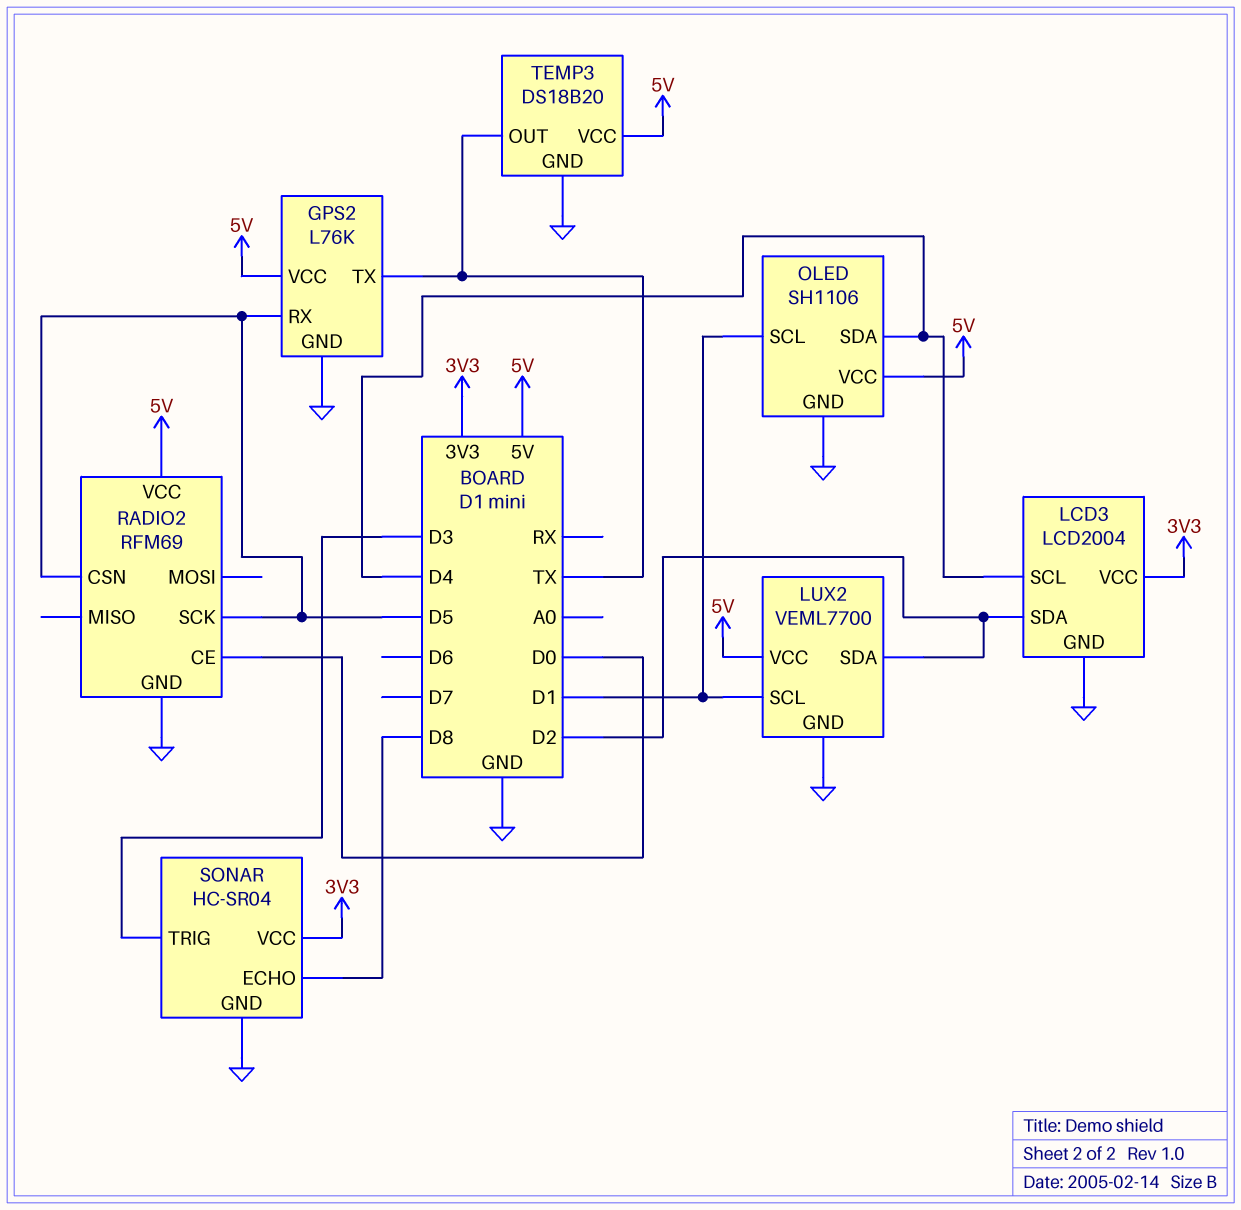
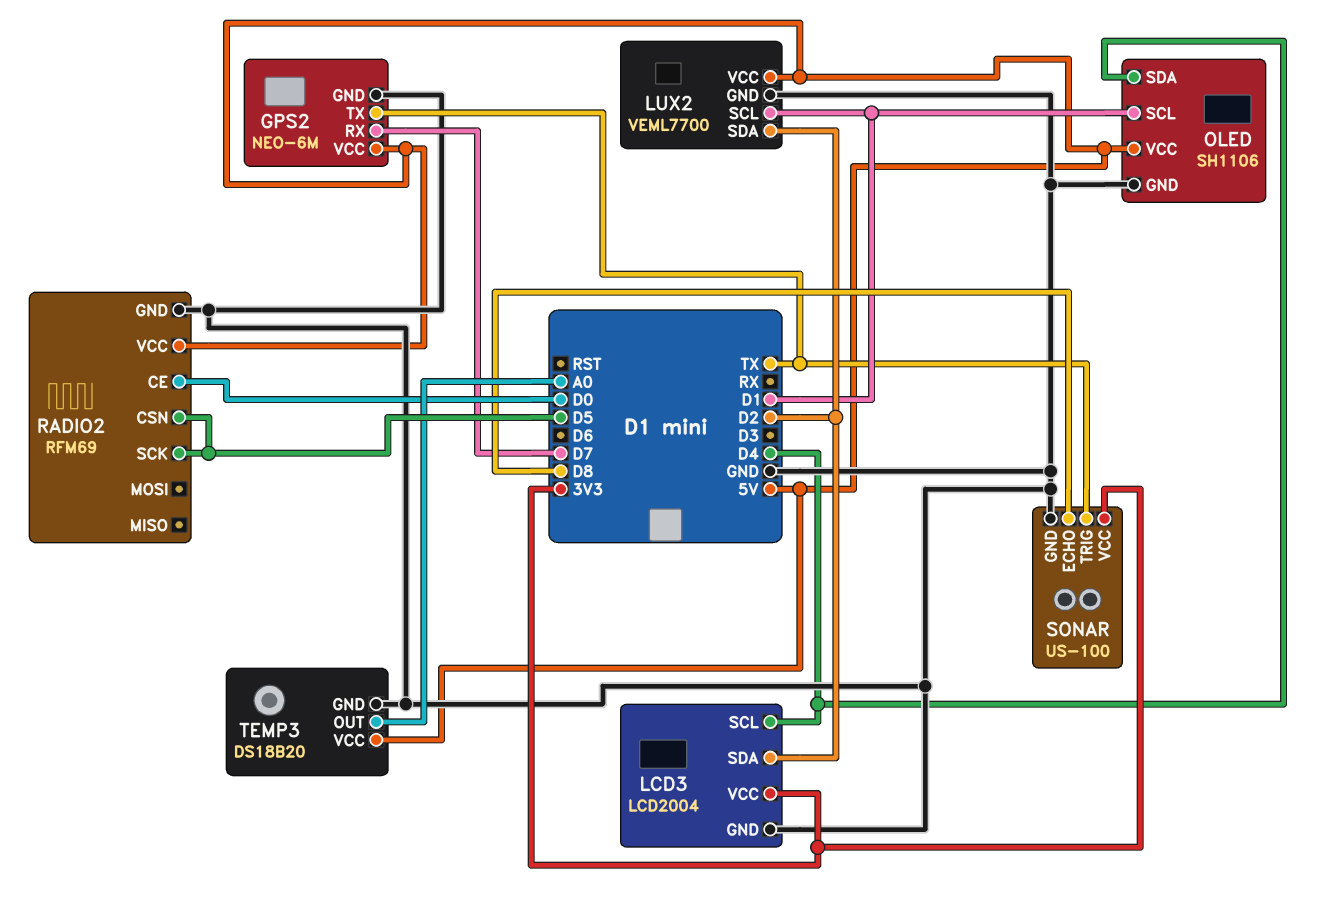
GPS2: L76K -> NEO-6M
GPS2 pin RX: D5 -> D7
SONAR: HC-SR04 -> US-100
SONAR pin TRIG: D3 -> TX
TEMP3 pin OUT: TX -> A0

